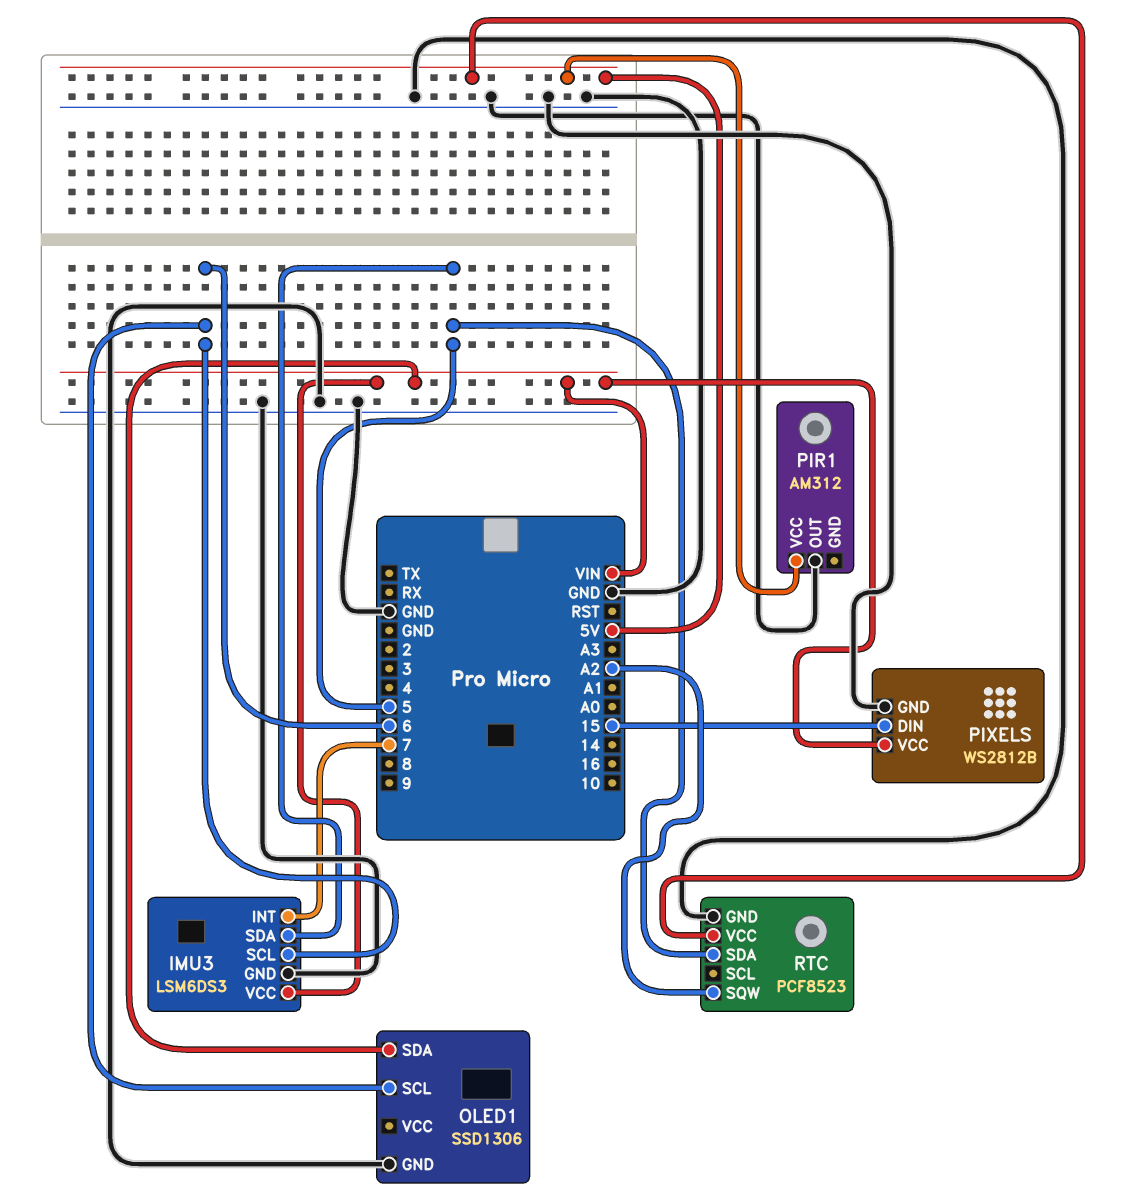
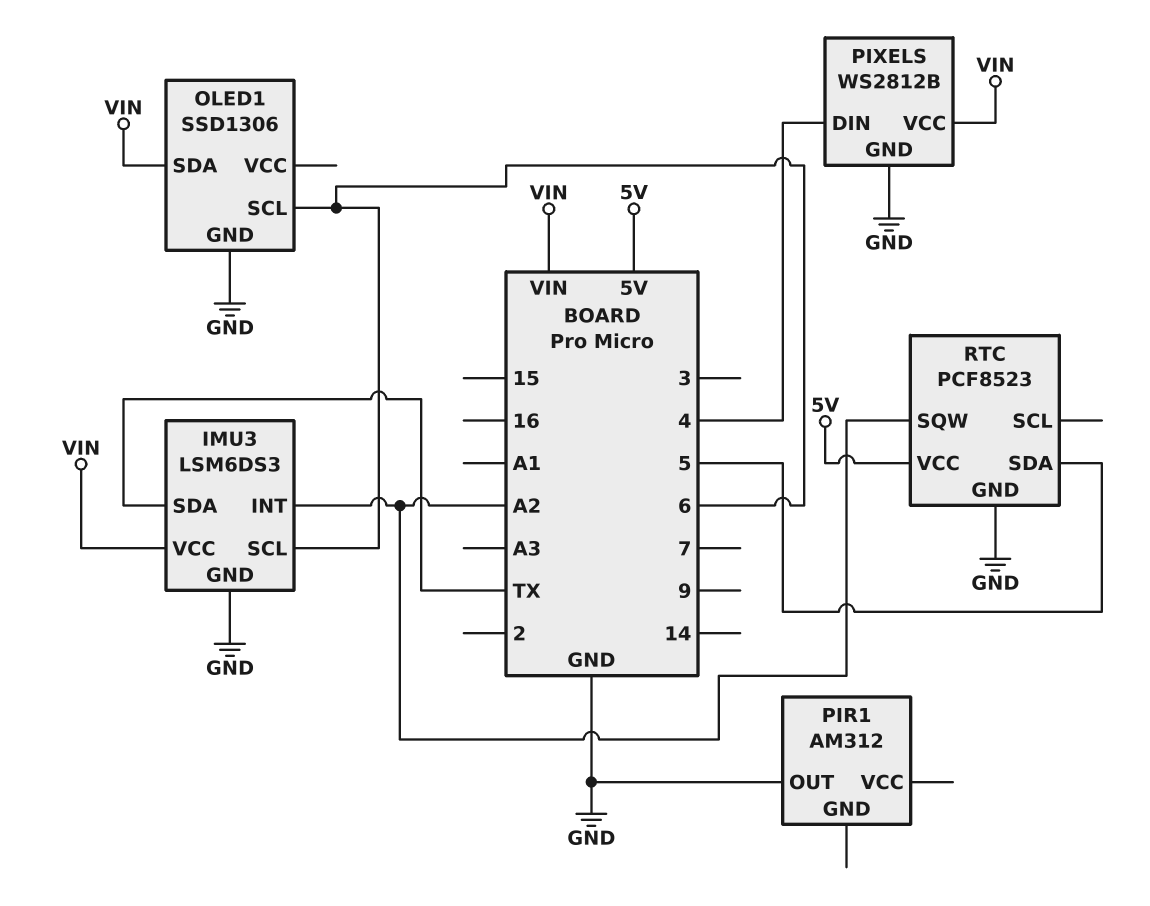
IMU3 pin INT: 7 -> A2
IMU3 pin SDA: 5 -> TX
PIR1 pin VCC: 5V -> none
PIXELS pin DIN: 15 -> 4

